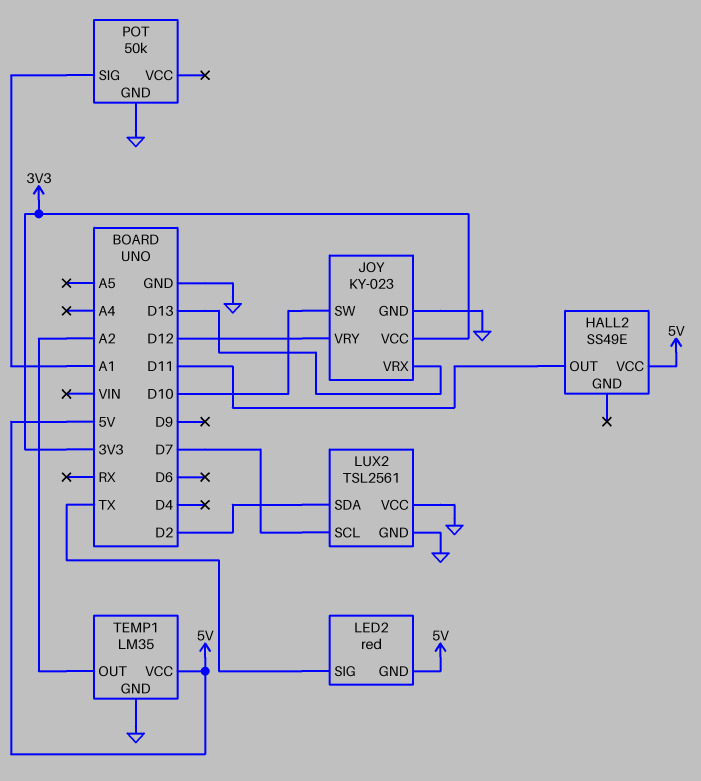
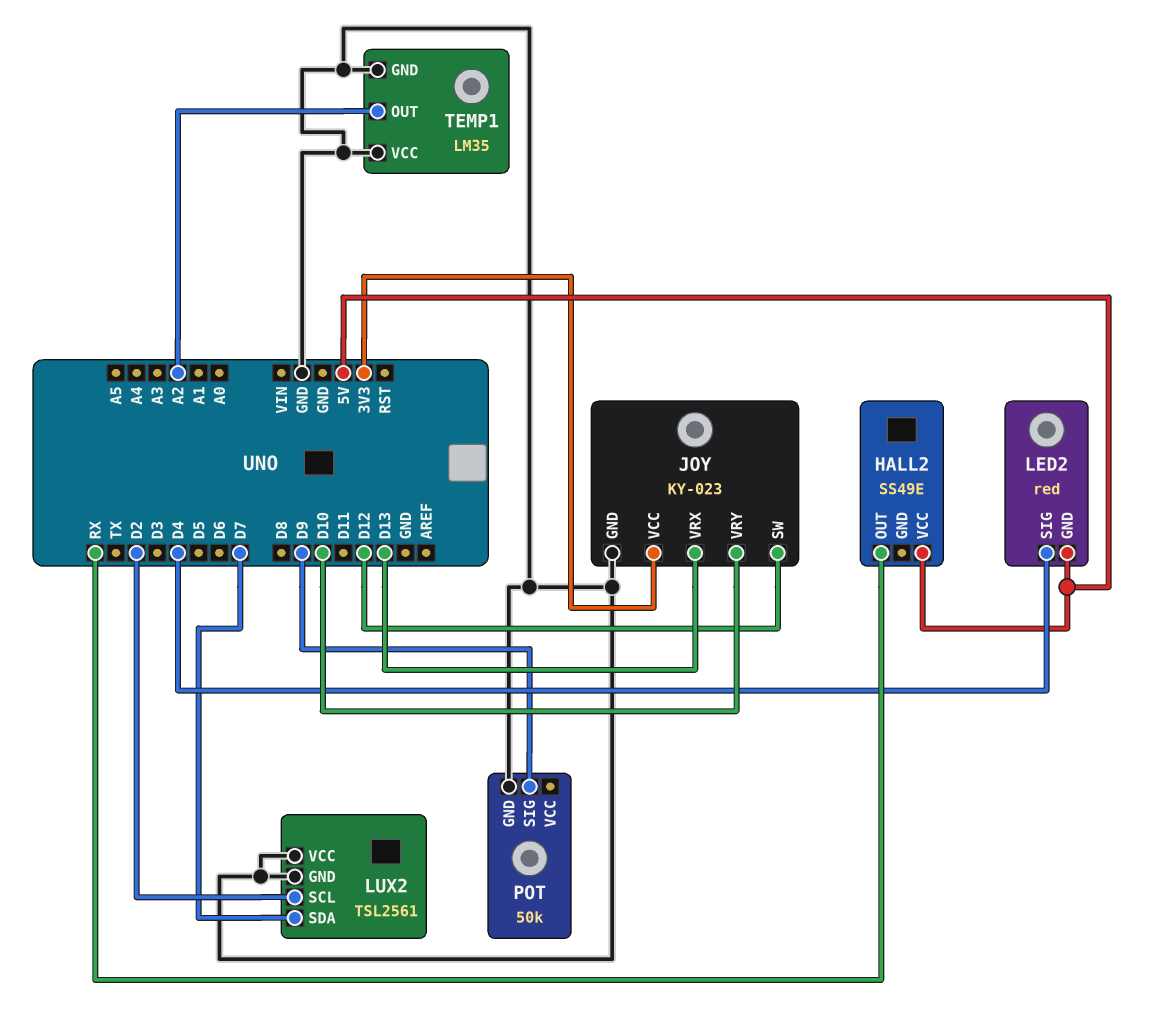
HALL2 pin OUT: D11 -> RX
JOY pin SW: D10 -> D12
JOY pin VRY: D12 -> D10
LED2 pin SIG: TX -> D4
LUX2 pin SCL: D7 -> D2
LUX2 pin SDA: D2 -> D7
POT pin SIG: A1 -> D9
TEMP1 pin VCC: 5V -> GND

